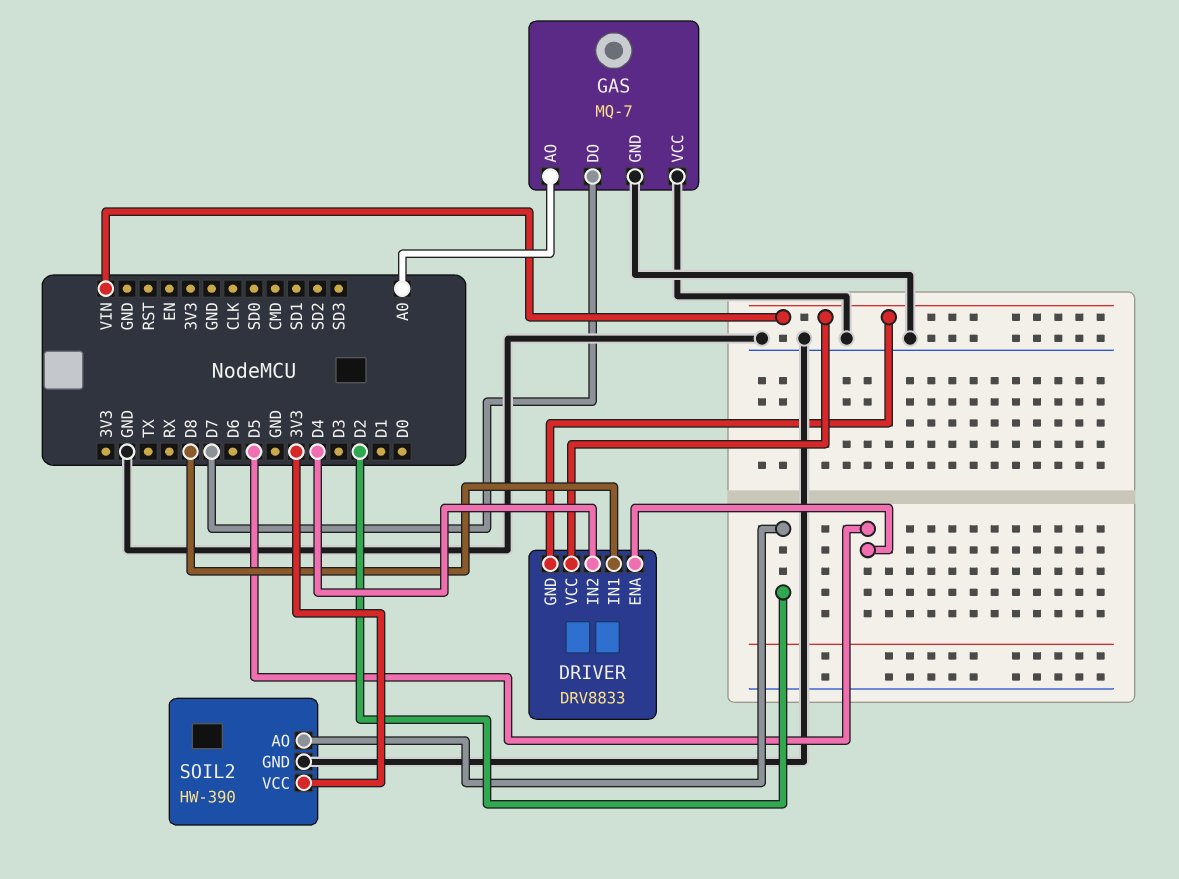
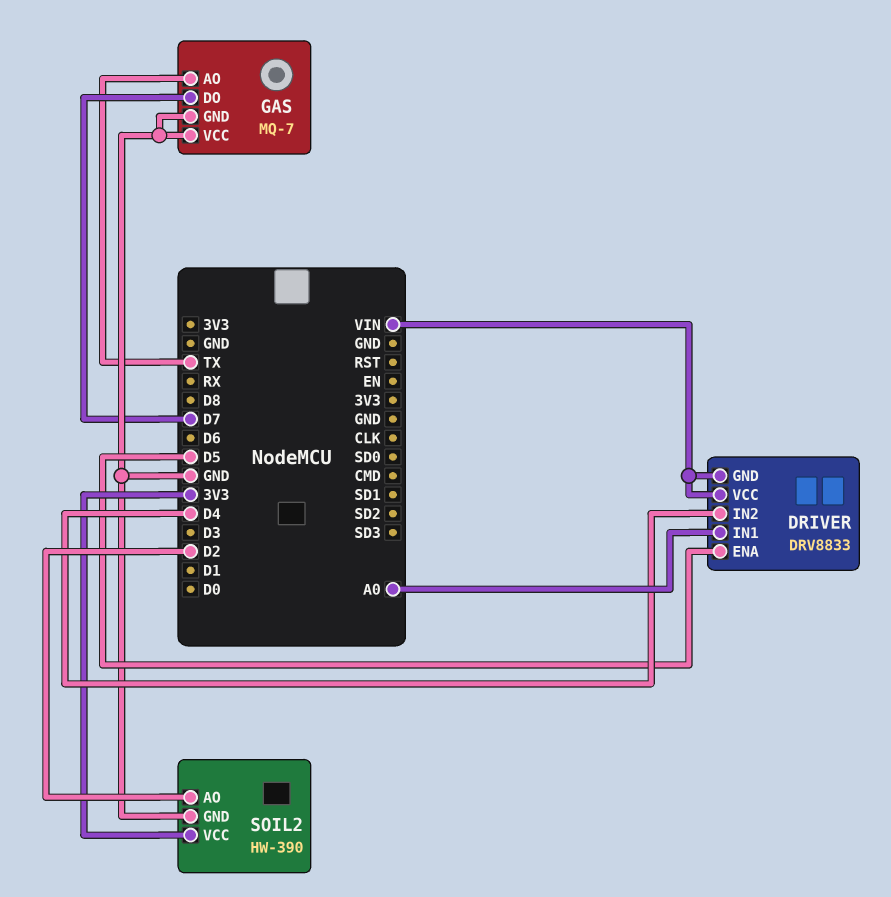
DRIVER pin IN1: D8 -> A0
GAS pin AO: A0 -> TX

